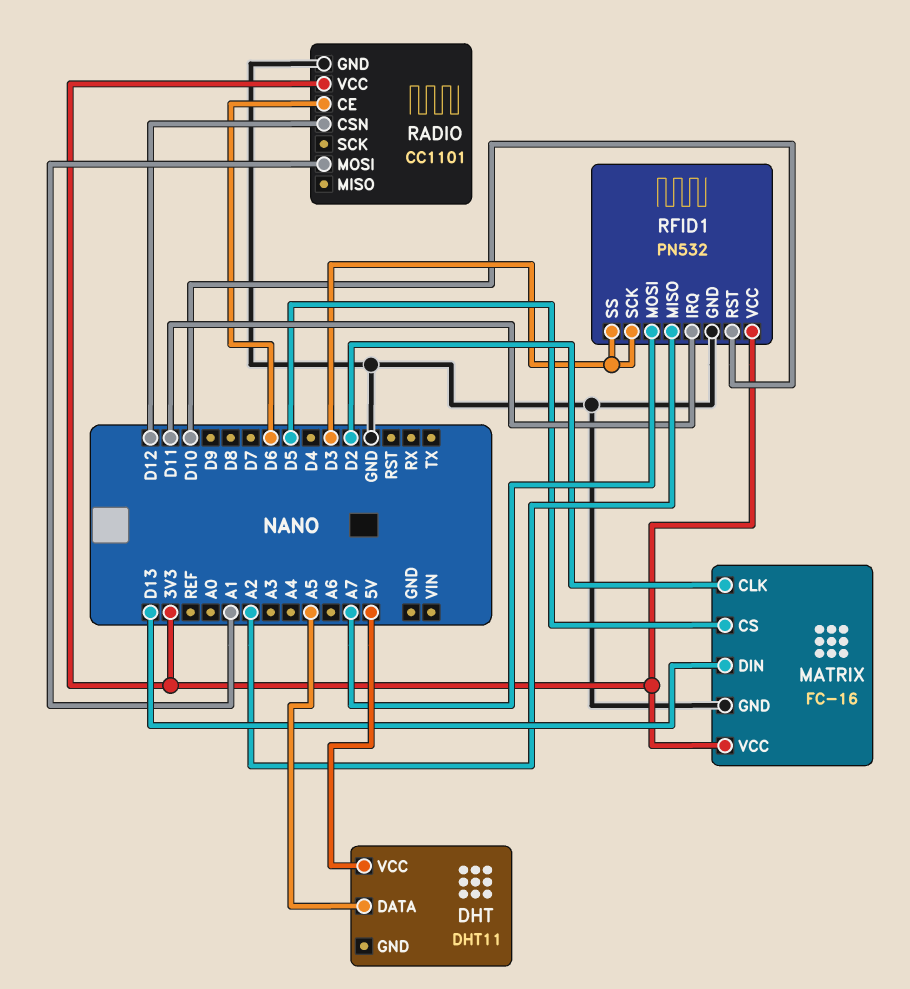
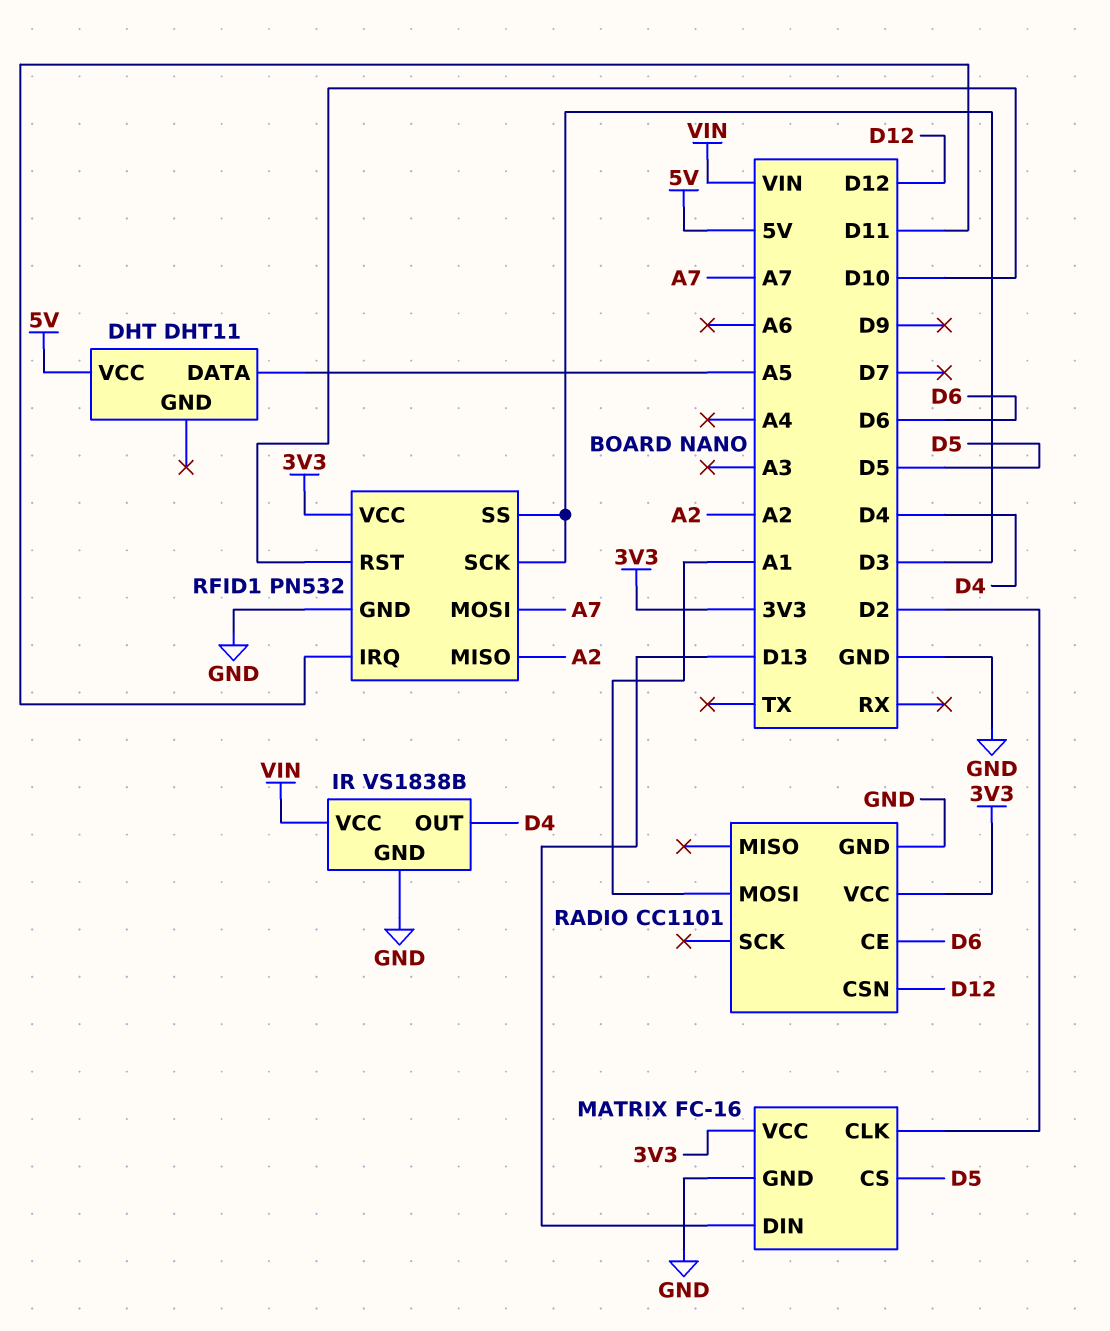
IR: none -> VS1838B
IR pin GND: none -> GND
IR pin OUT: none -> D4
IR pin VCC: none -> VIN

